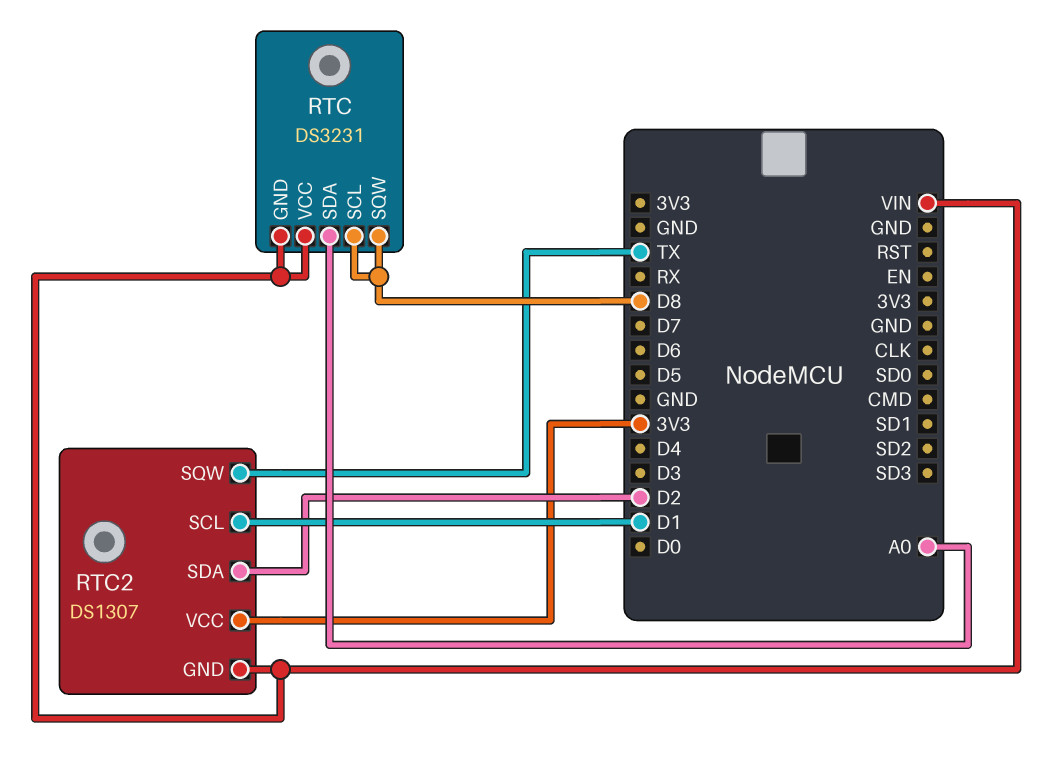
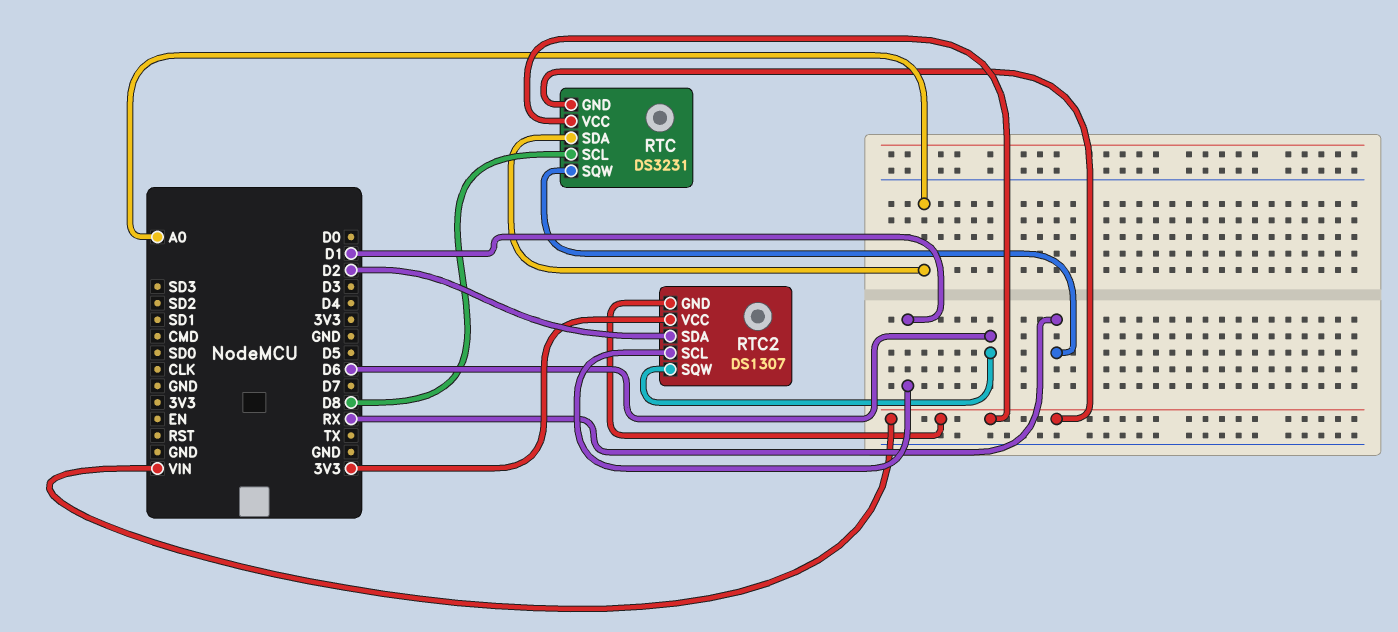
RTC pin SQW: D8 -> RX
RTC2 pin SQW: TX -> D6

